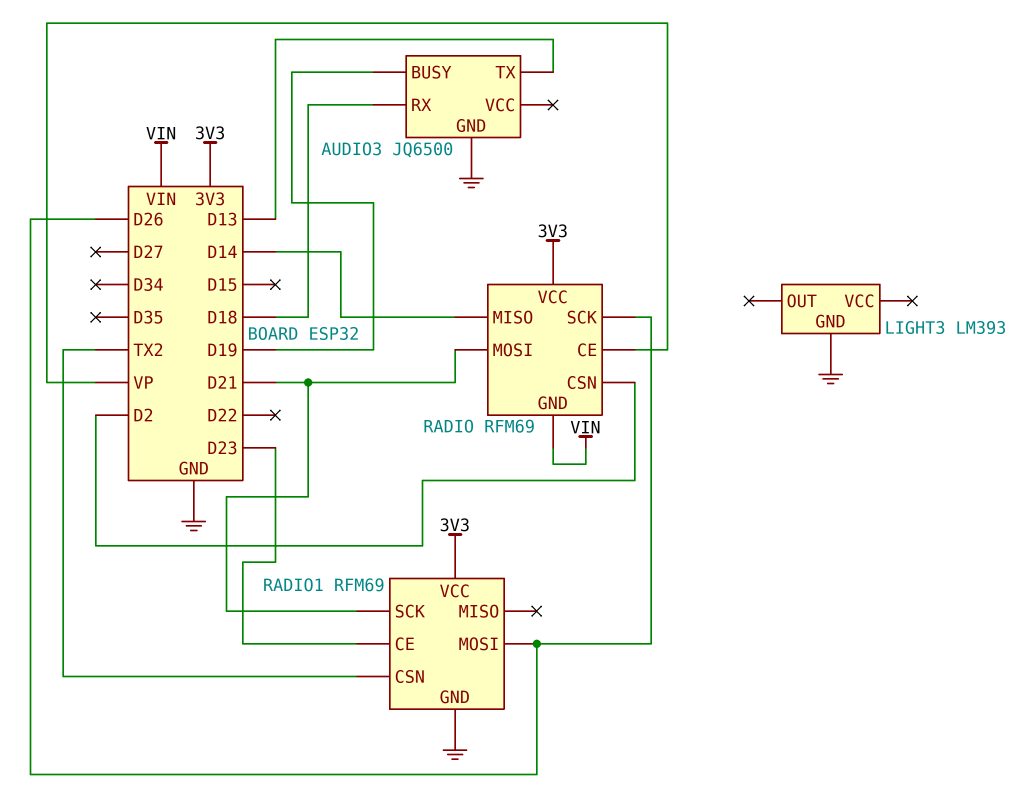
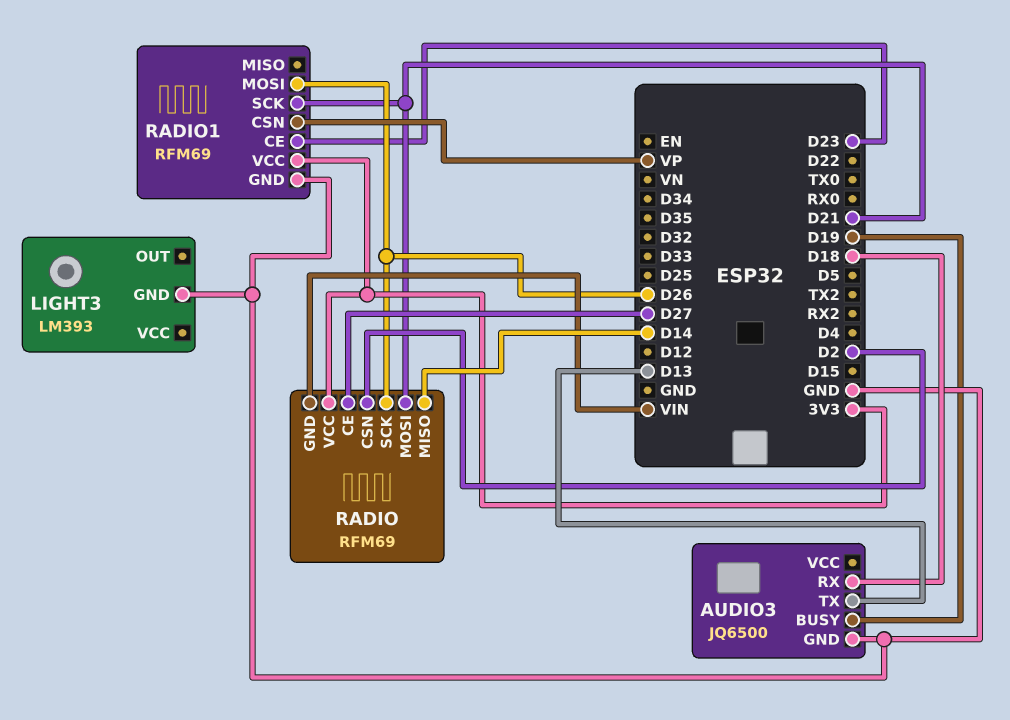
RADIO pin CE: VP -> D27
RADIO1 pin CSN: TX2 -> VP

